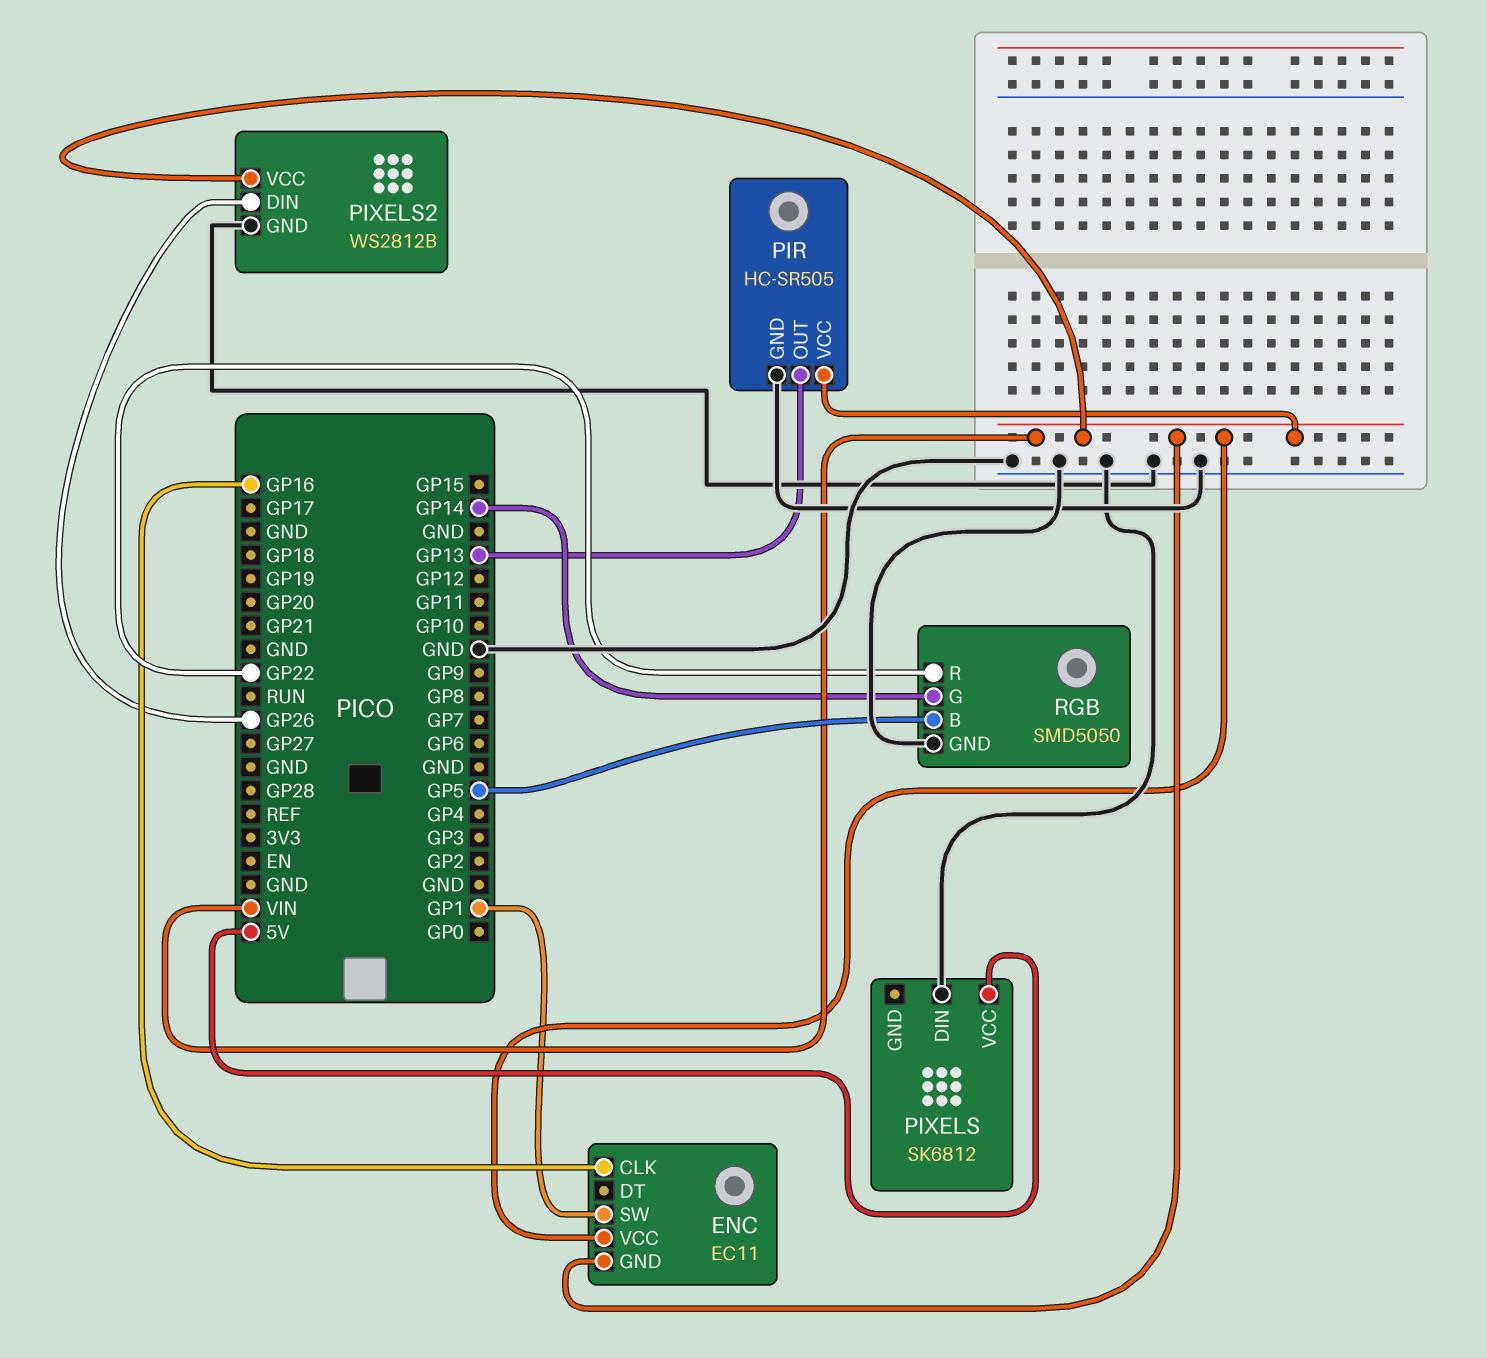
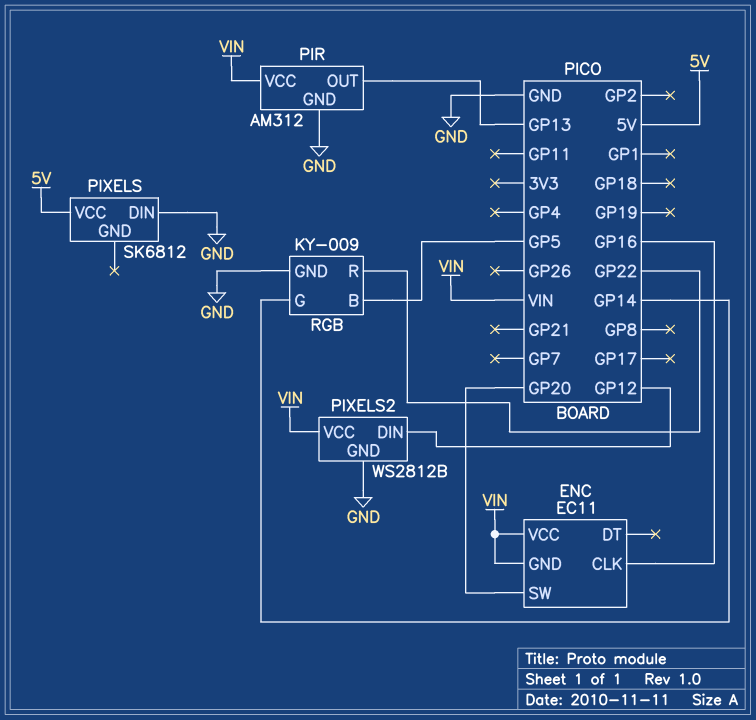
ENC pin SW: GP1 -> GP20
PIR: HC-SR505 -> AM312
PIXELS2 pin DIN: GP26 -> GP12
RGB: SMD5050 -> KY-009

